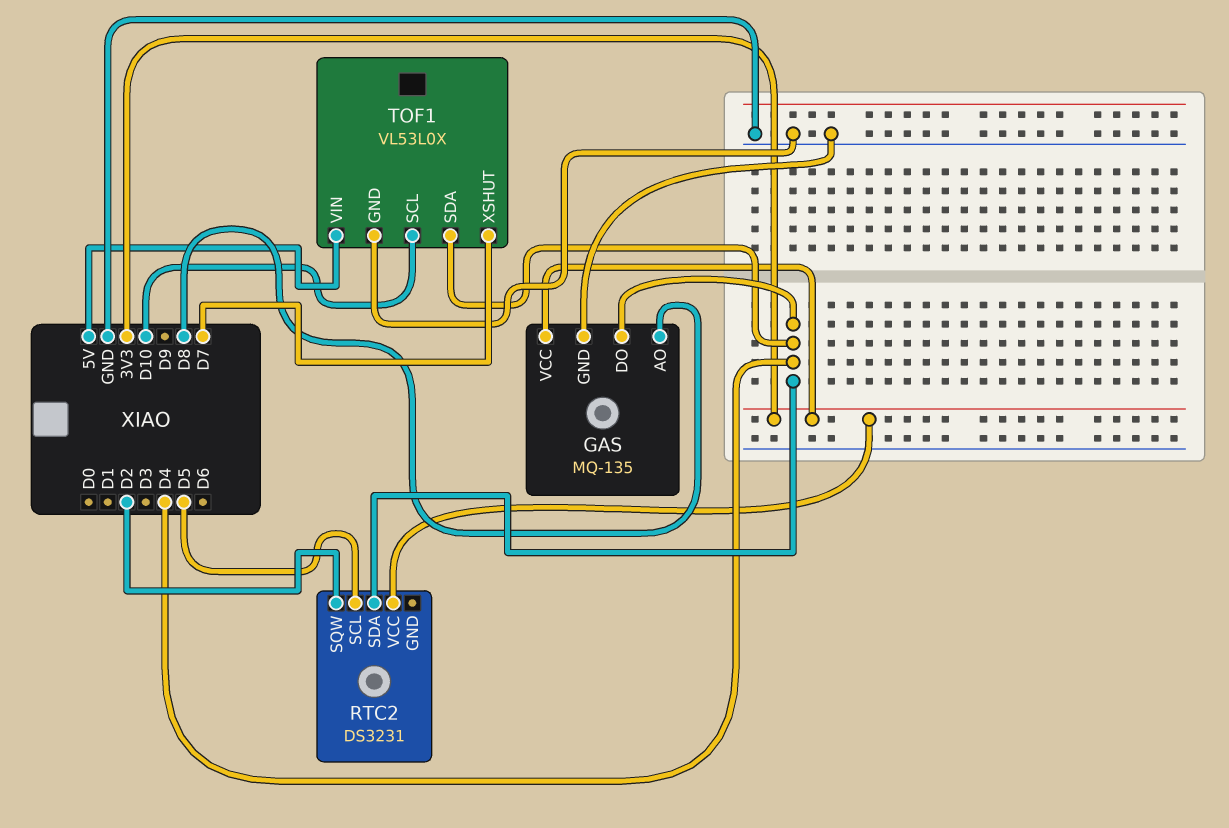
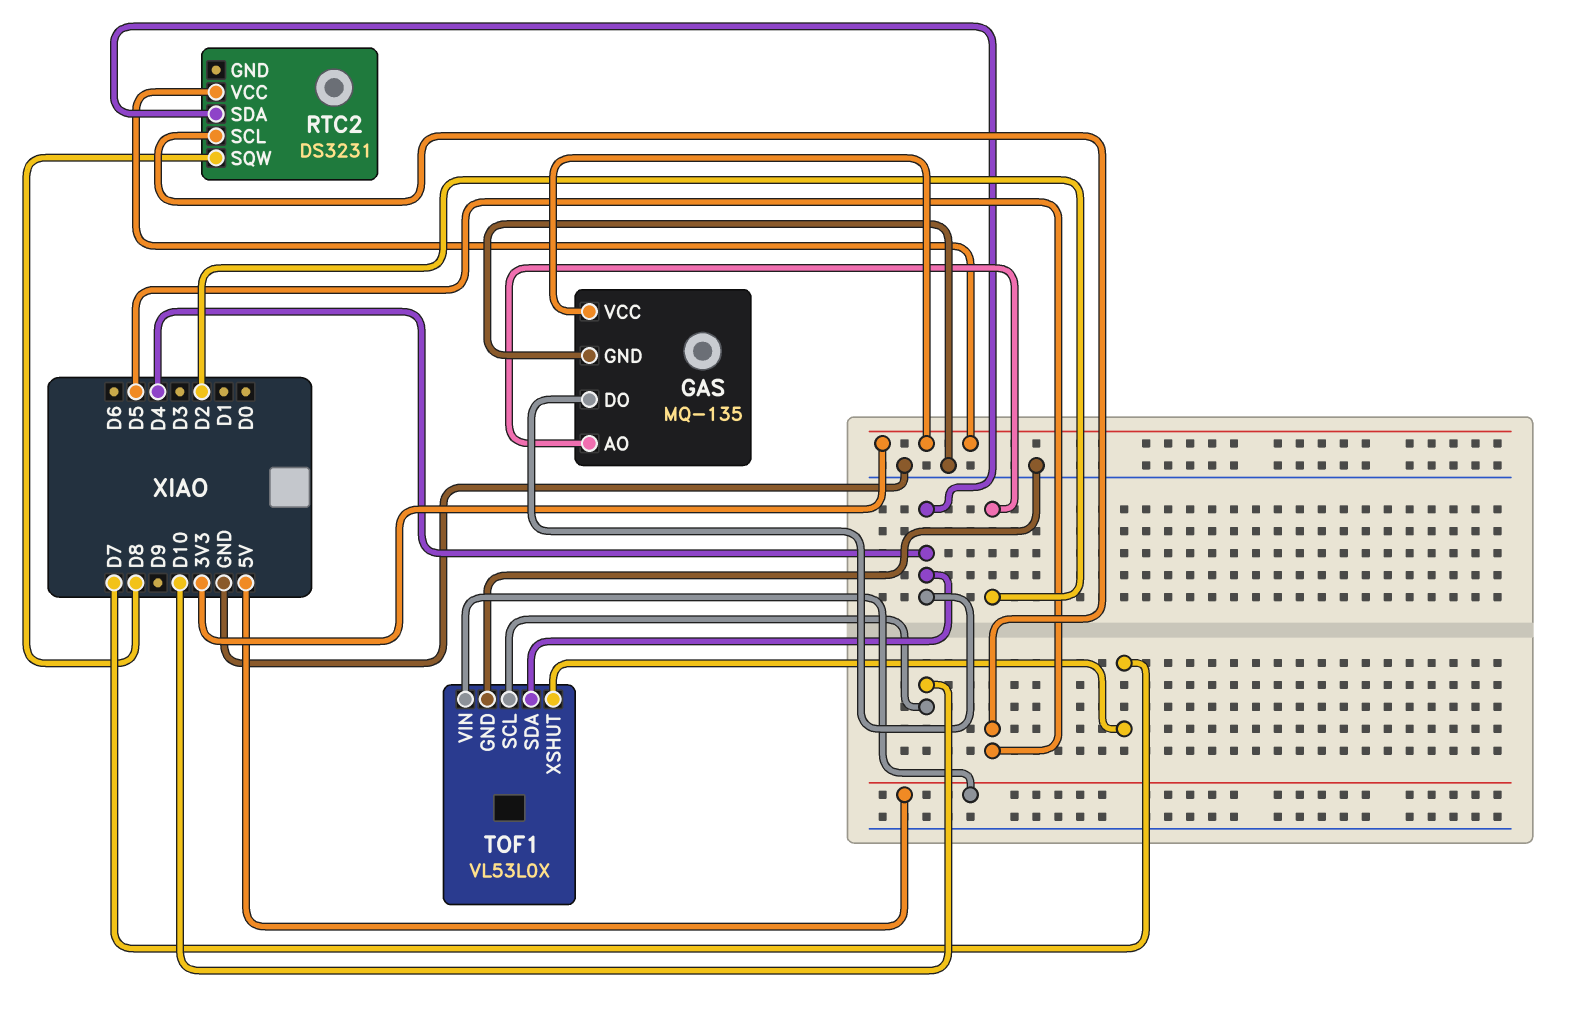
GAS pin AO: D8 -> D2
RTC2 pin SQW: D2 -> D8

